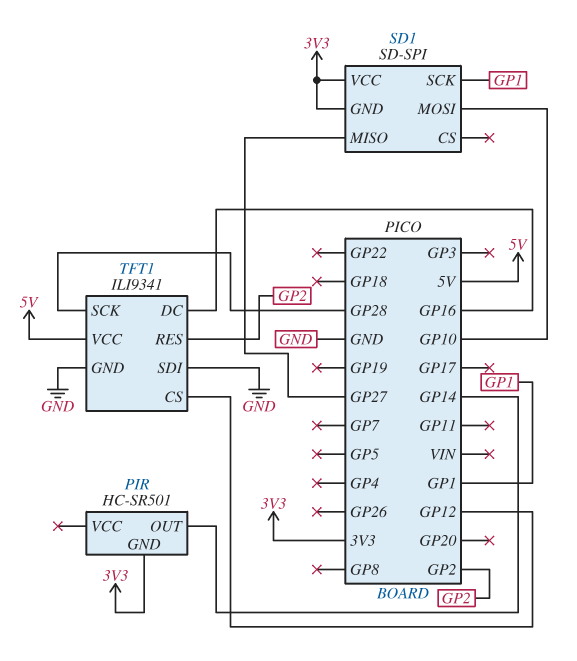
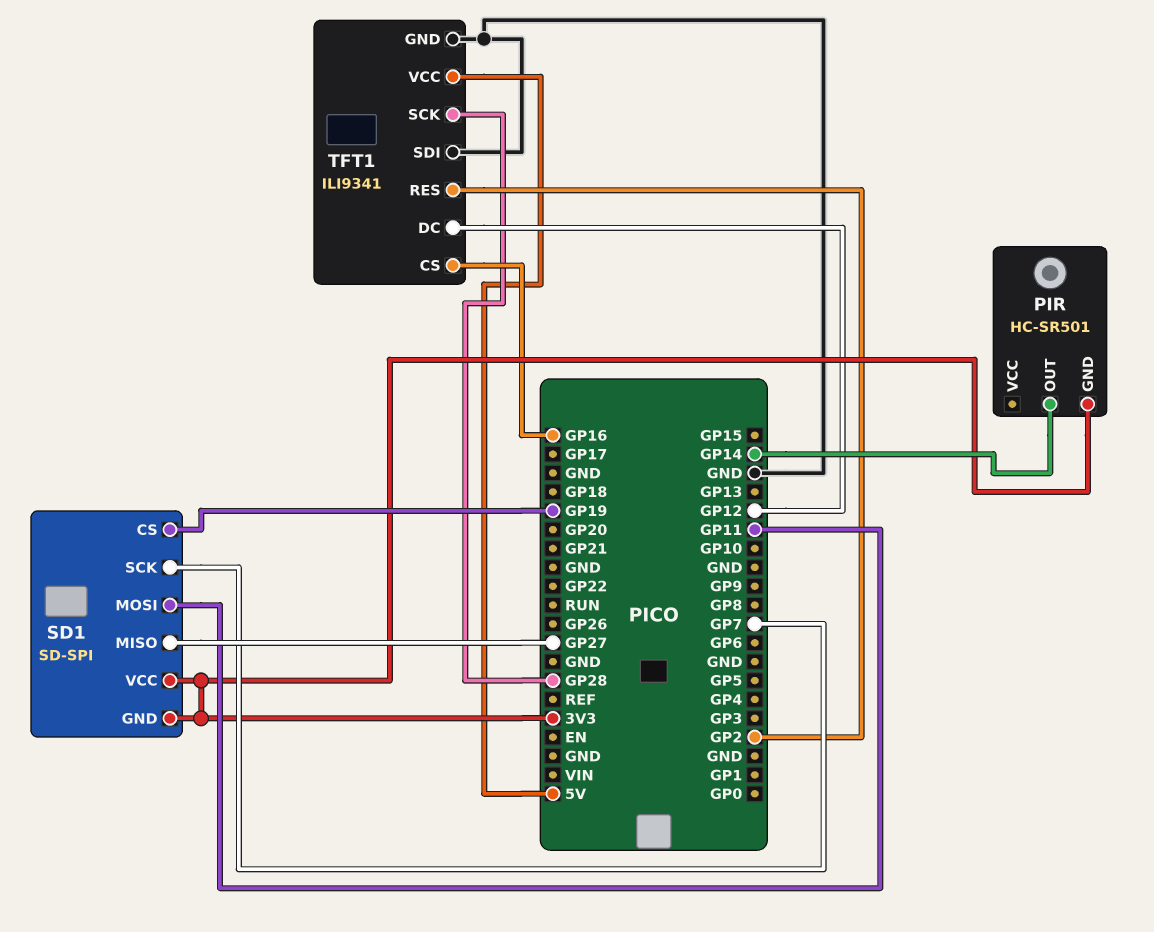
SD1 pin CS: none -> GP19
SD1 pin MOSI: GP10 -> GP11
SD1 pin SCK: GP1 -> GP7
TFT1 pin CS: GP12 -> GP16
TFT1 pin DC: GP16 -> GP12

